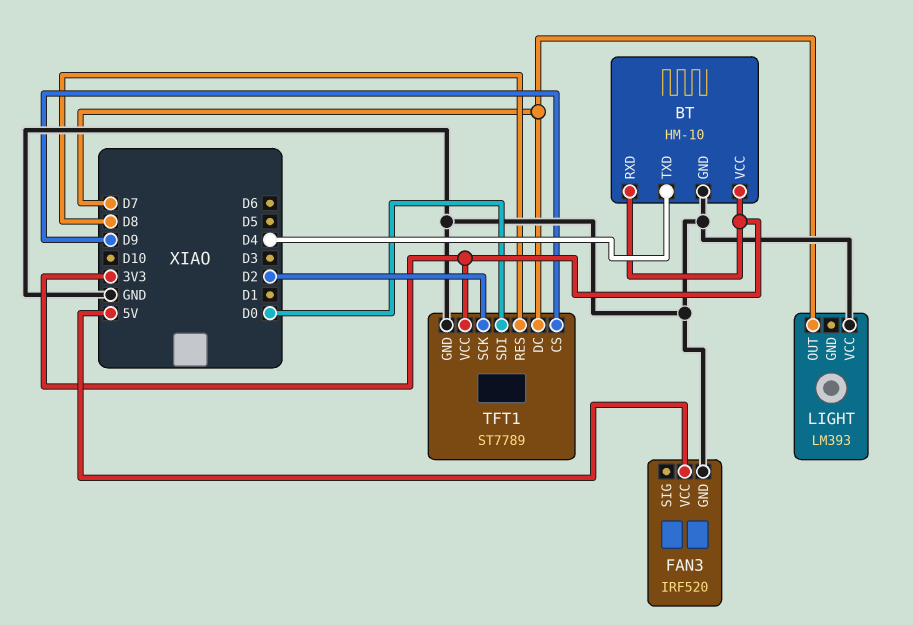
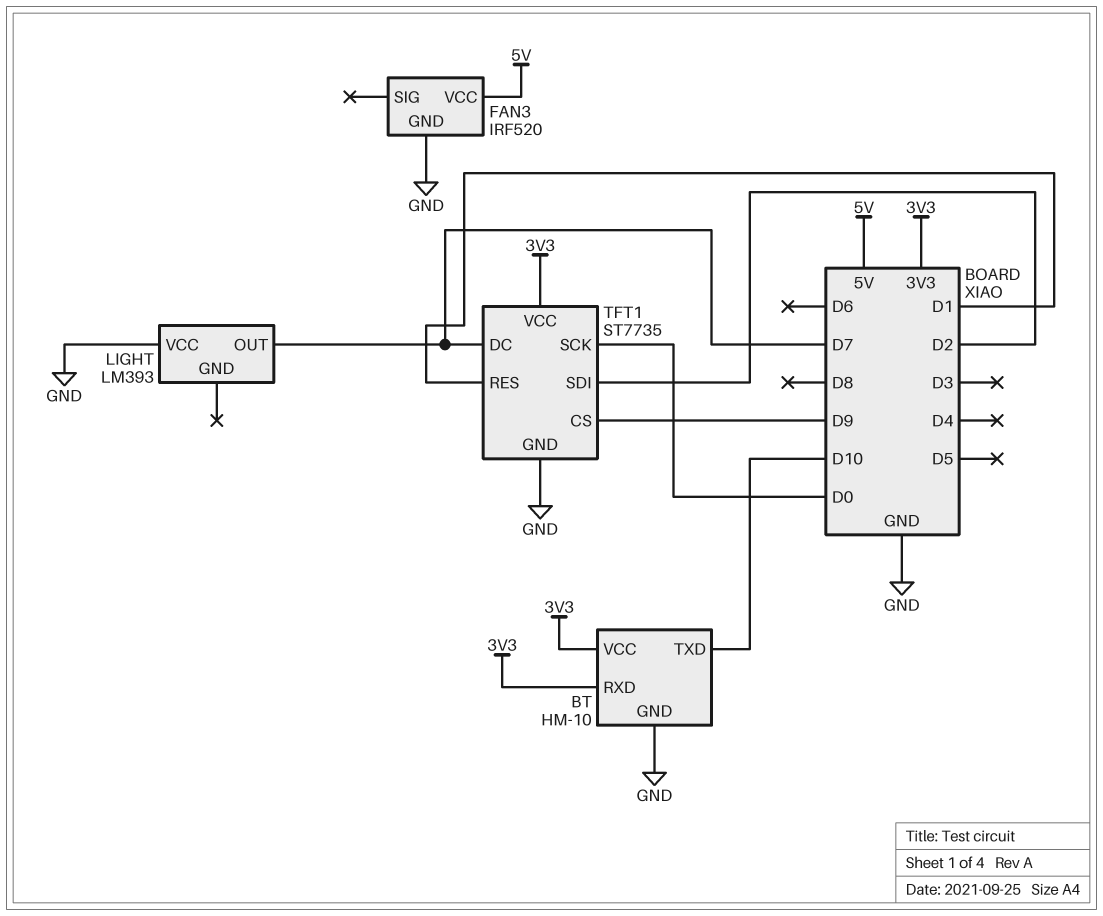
BT pin TXD: D4 -> D10
TFT1: ST7789 -> ST7735
TFT1 pin RES: D8 -> D1
TFT1 pin SCK: D2 -> D0
TFT1 pin SDI: D0 -> D2

